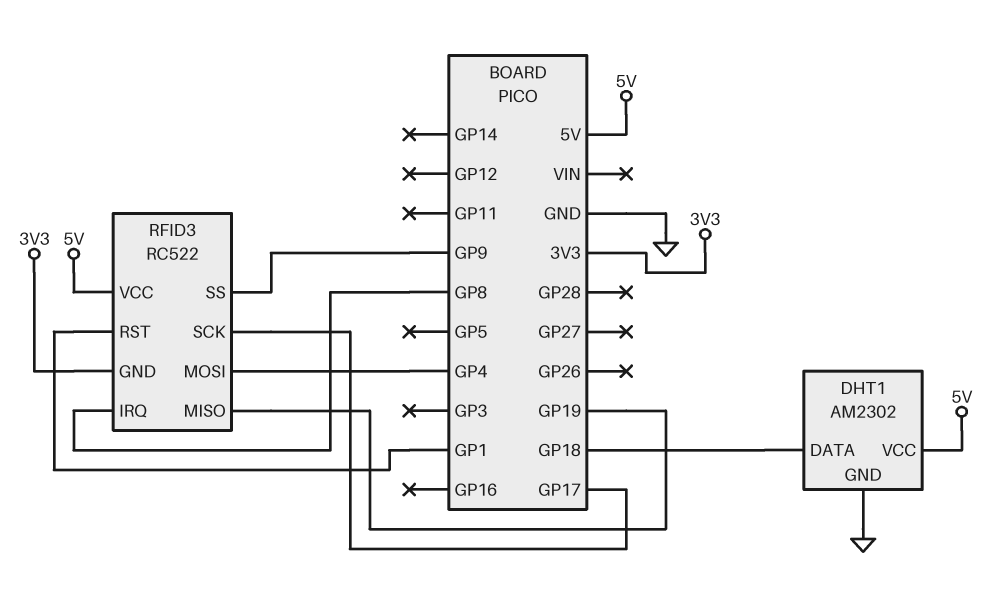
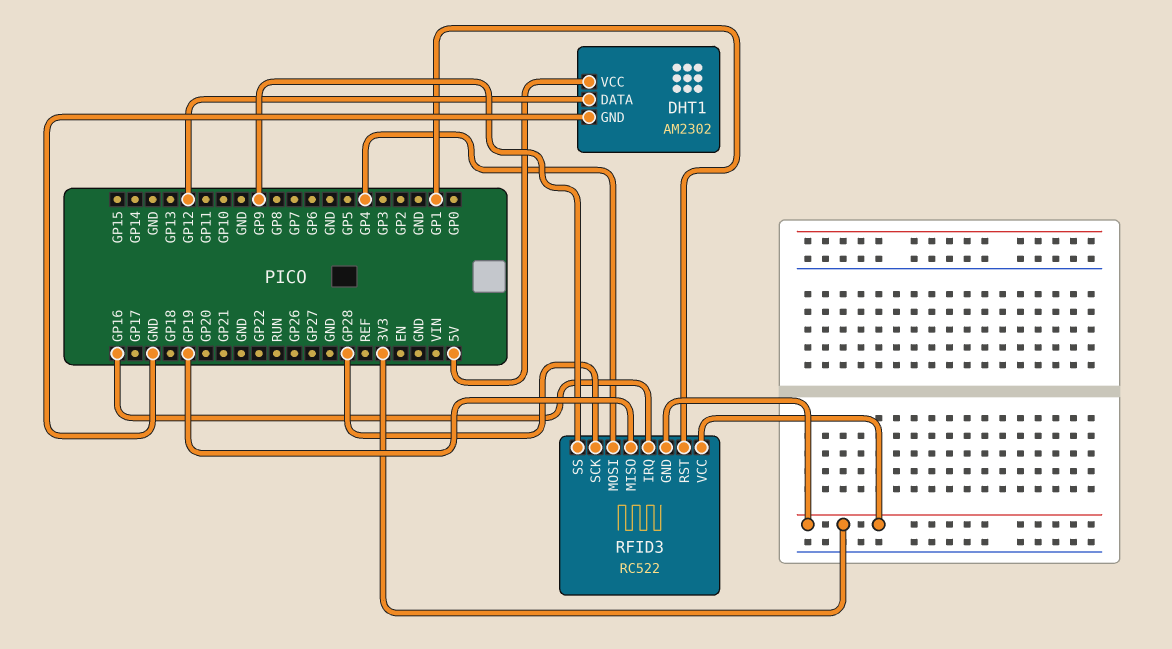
DHT1 pin DATA: GP18 -> GP12
RFID3 pin IRQ: GP8 -> GP16
RFID3 pin SCK: GP17 -> GP28
RFID3 pin VCC: 5V -> 3V3

